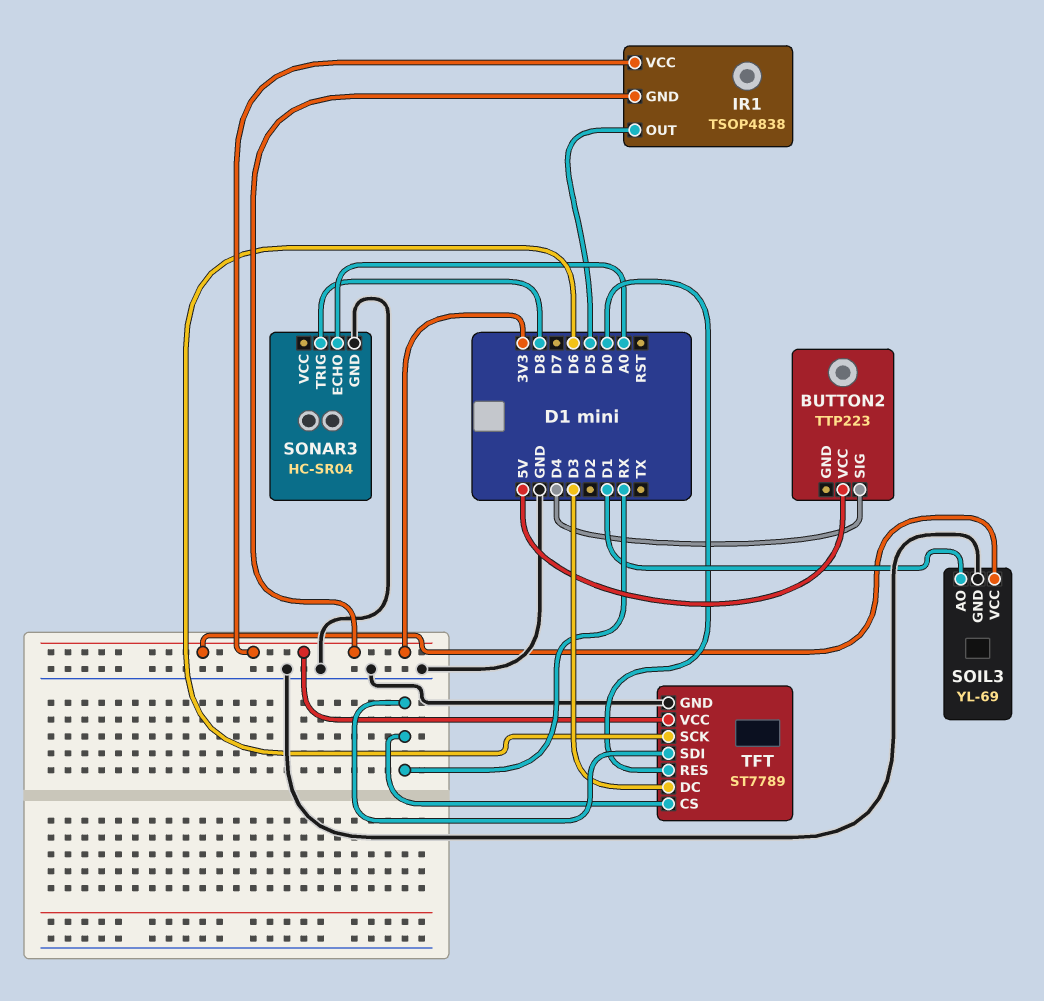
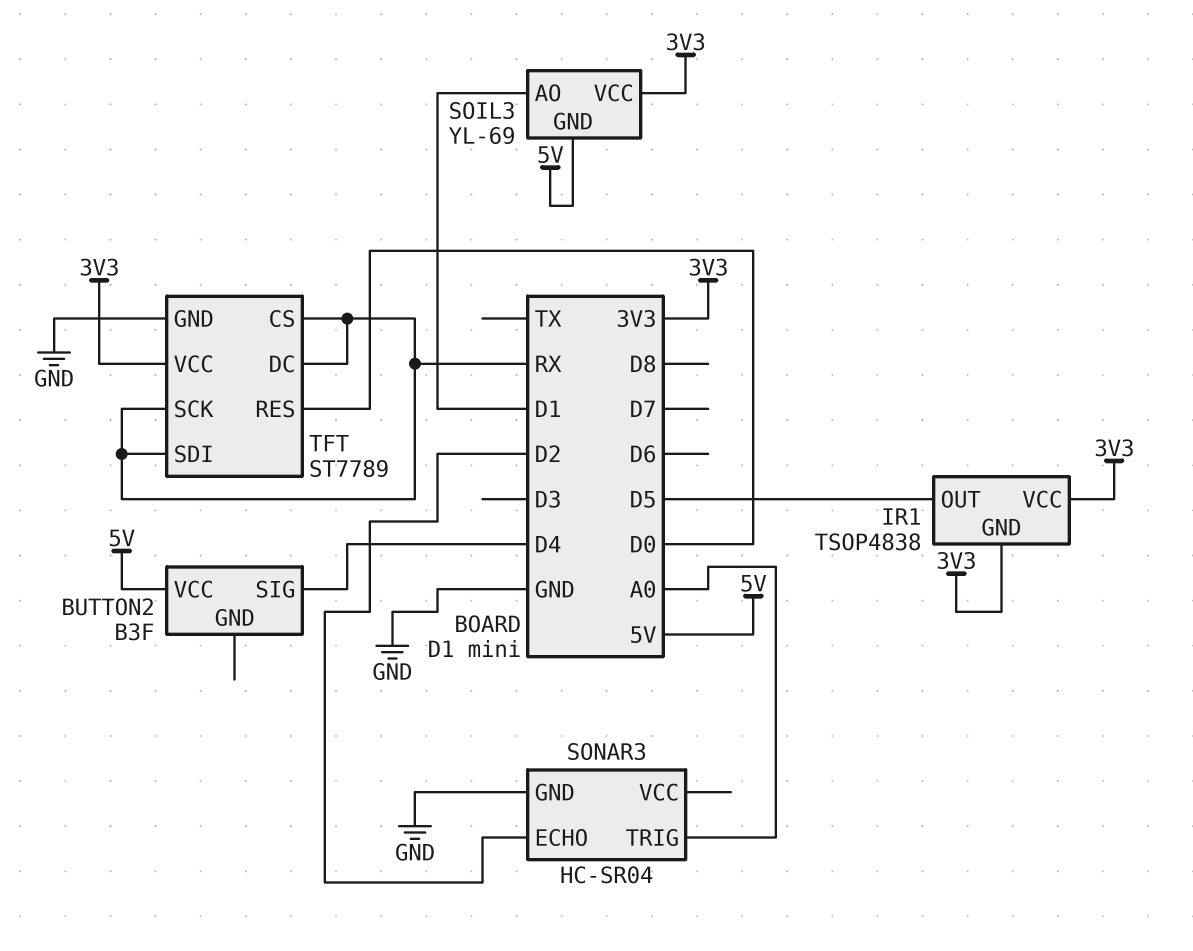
BUTTON2: TTP223 -> B3F
SOIL3 pin GND: GND -> 5V
SONAR3 pin ECHO: A0 -> D2
SONAR3 pin TRIG: D8 -> A0
TFT pin DC: D3 -> RX
TFT pin SCK: D6 -> RX

